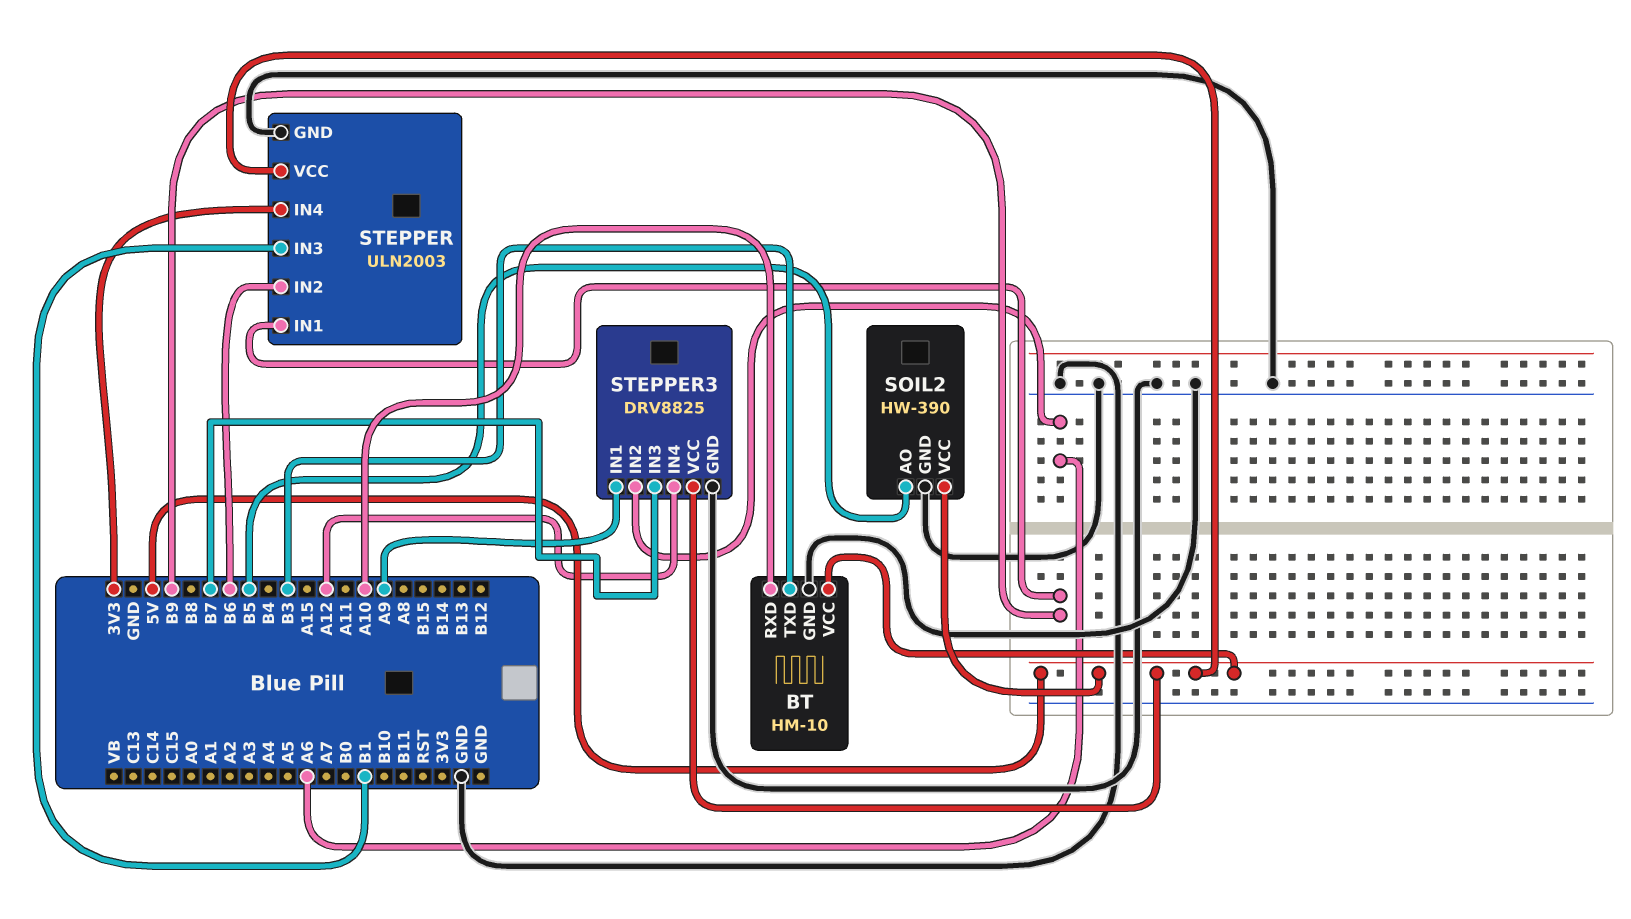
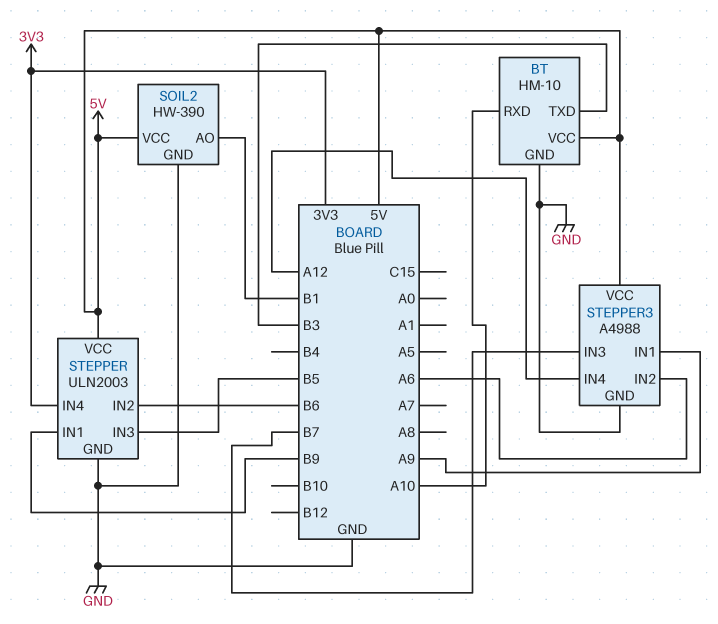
SOIL2 pin AO: B5 -> B1
STEPPER pin IN3: B1 -> B5
STEPPER3: DRV8825 -> A4988

